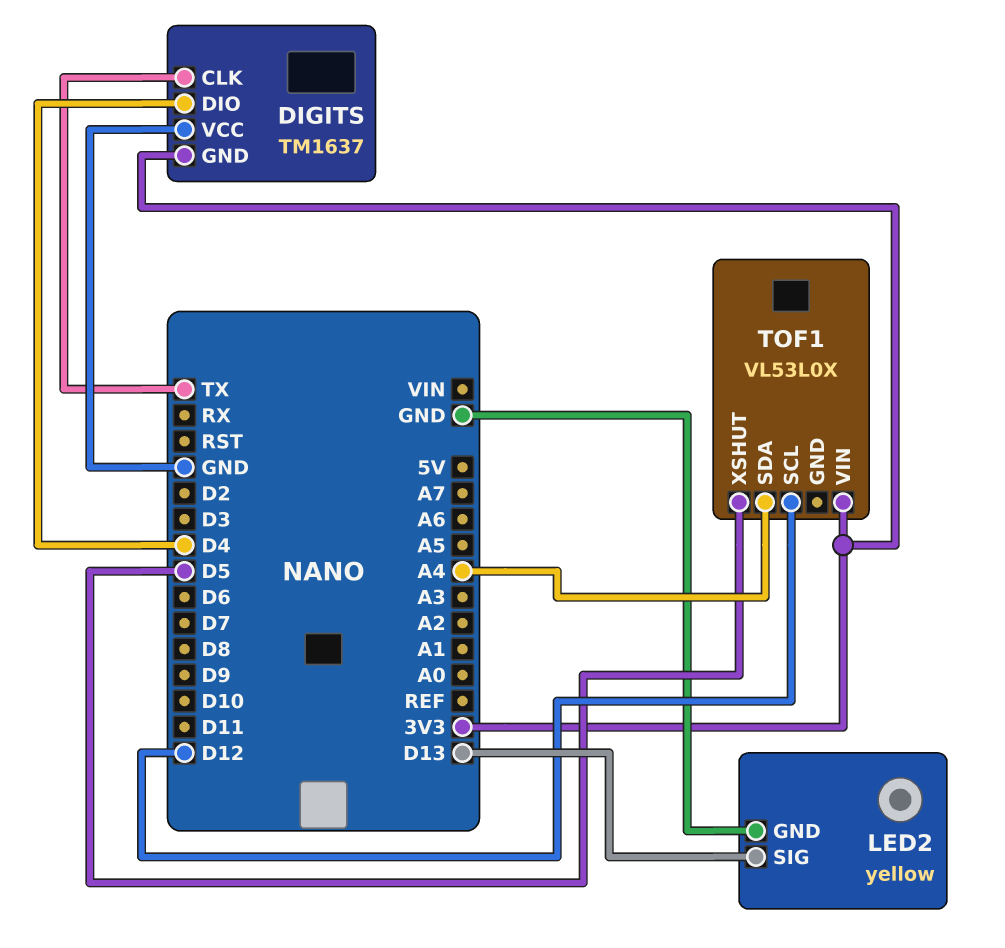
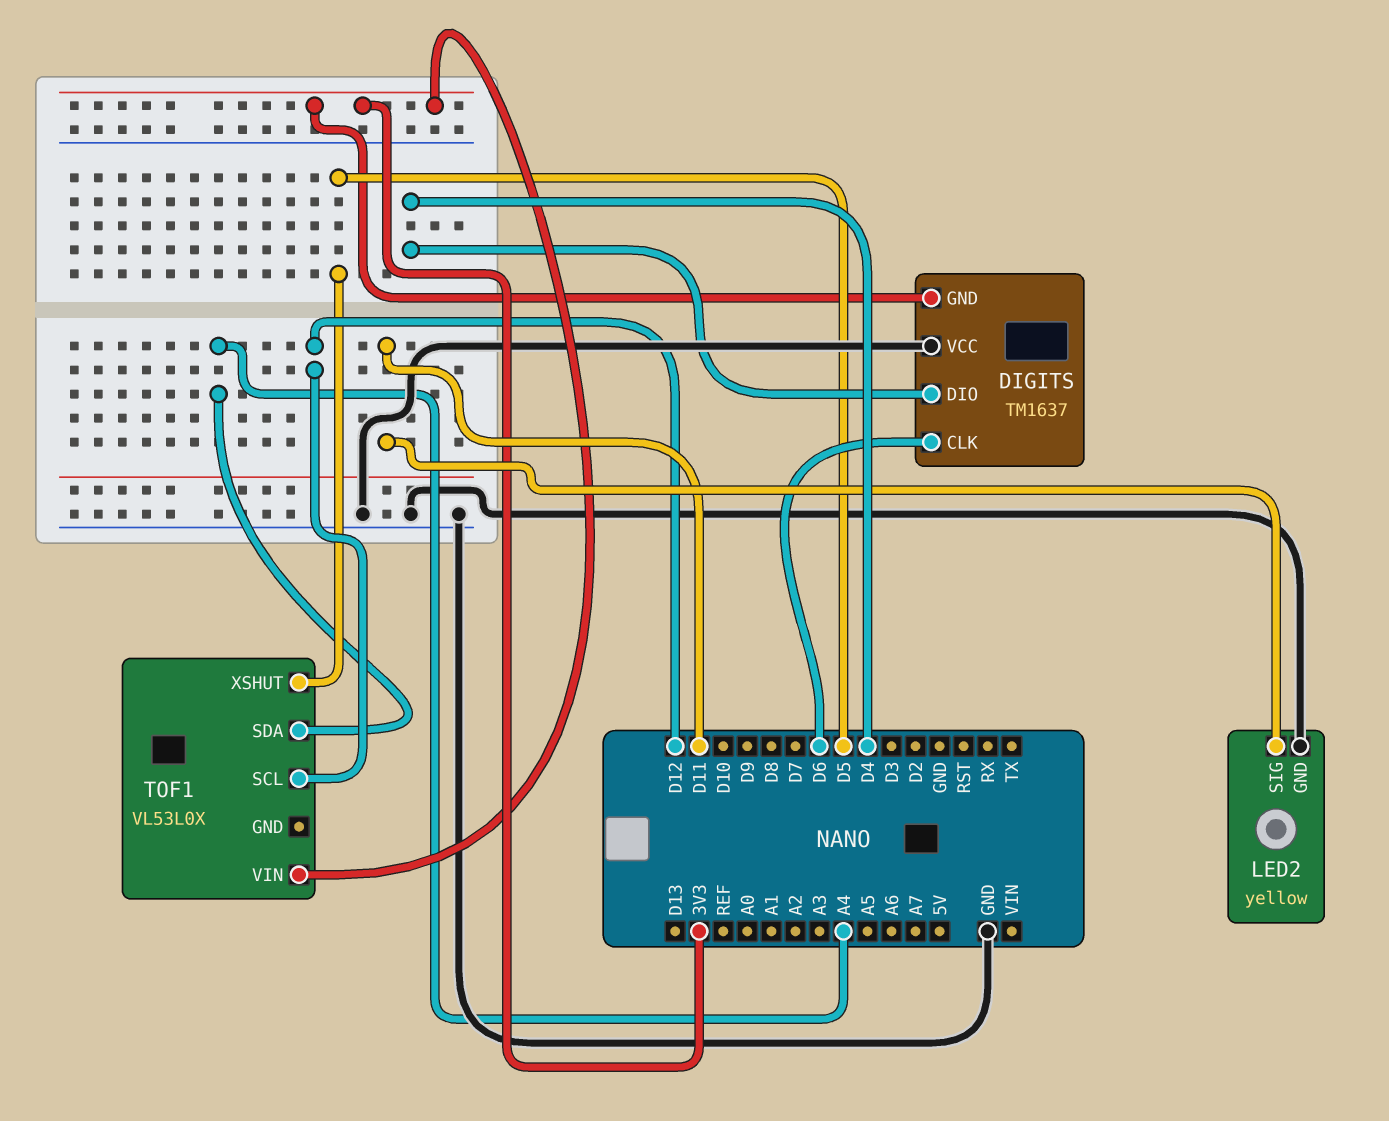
DIGITS pin CLK: TX -> D6
LED2 pin SIG: D13 -> D11

